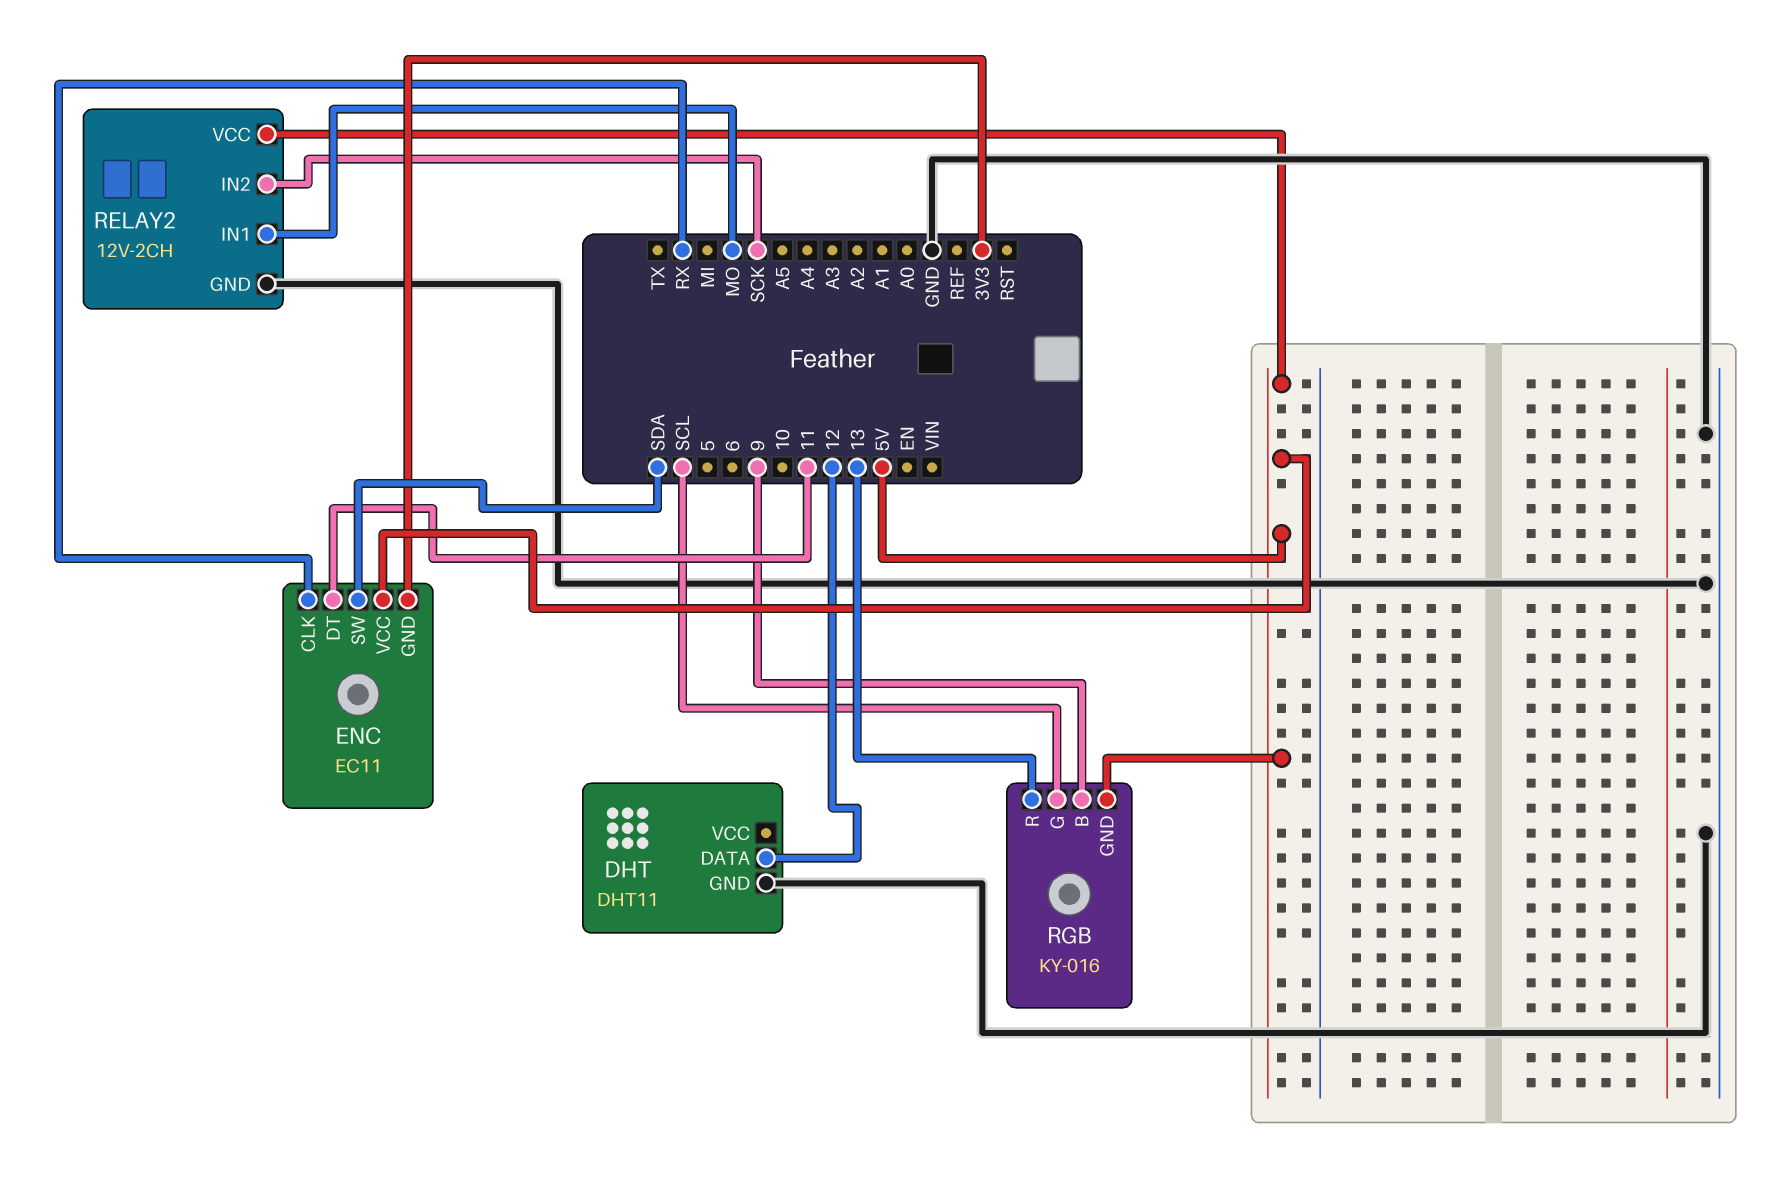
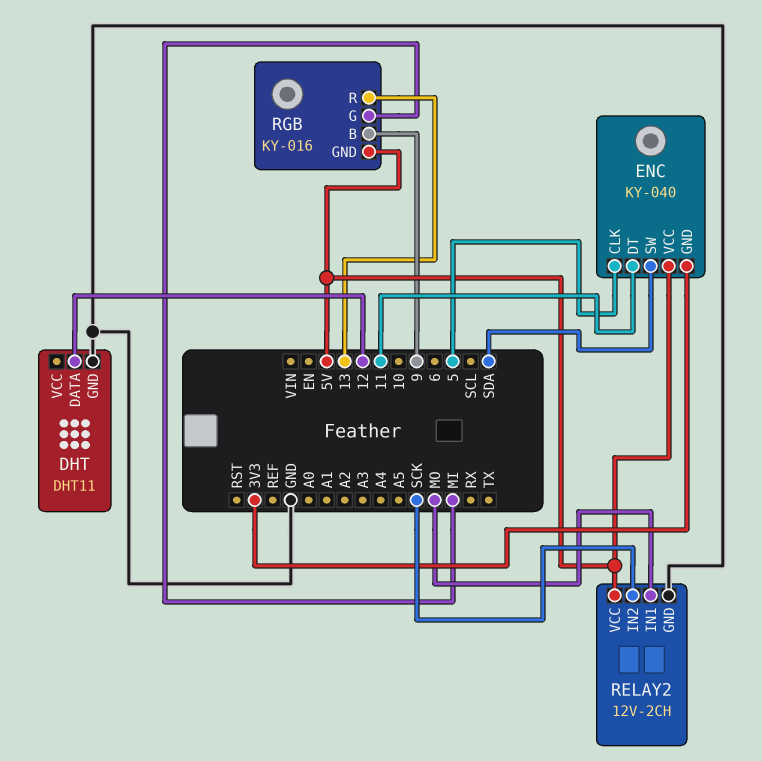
ENC: EC11 -> KY-040
ENC pin CLK: RX -> 5
RGB pin G: SCL -> MI

